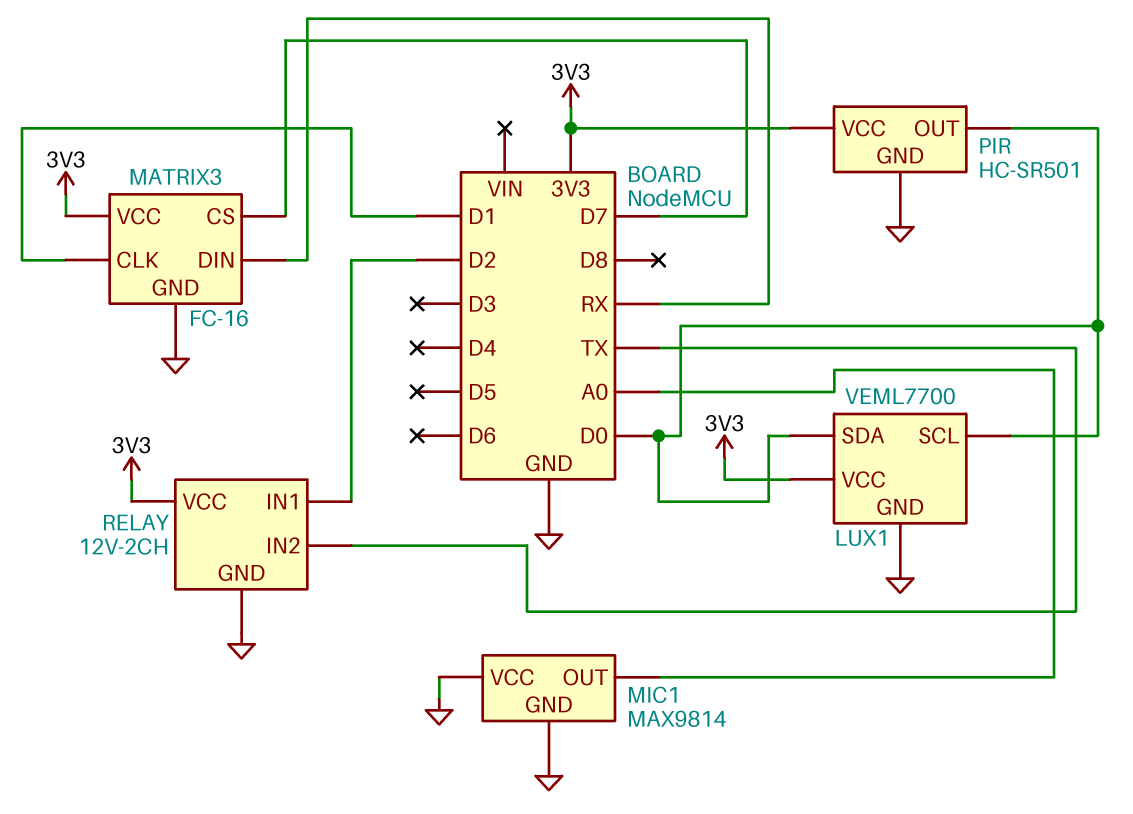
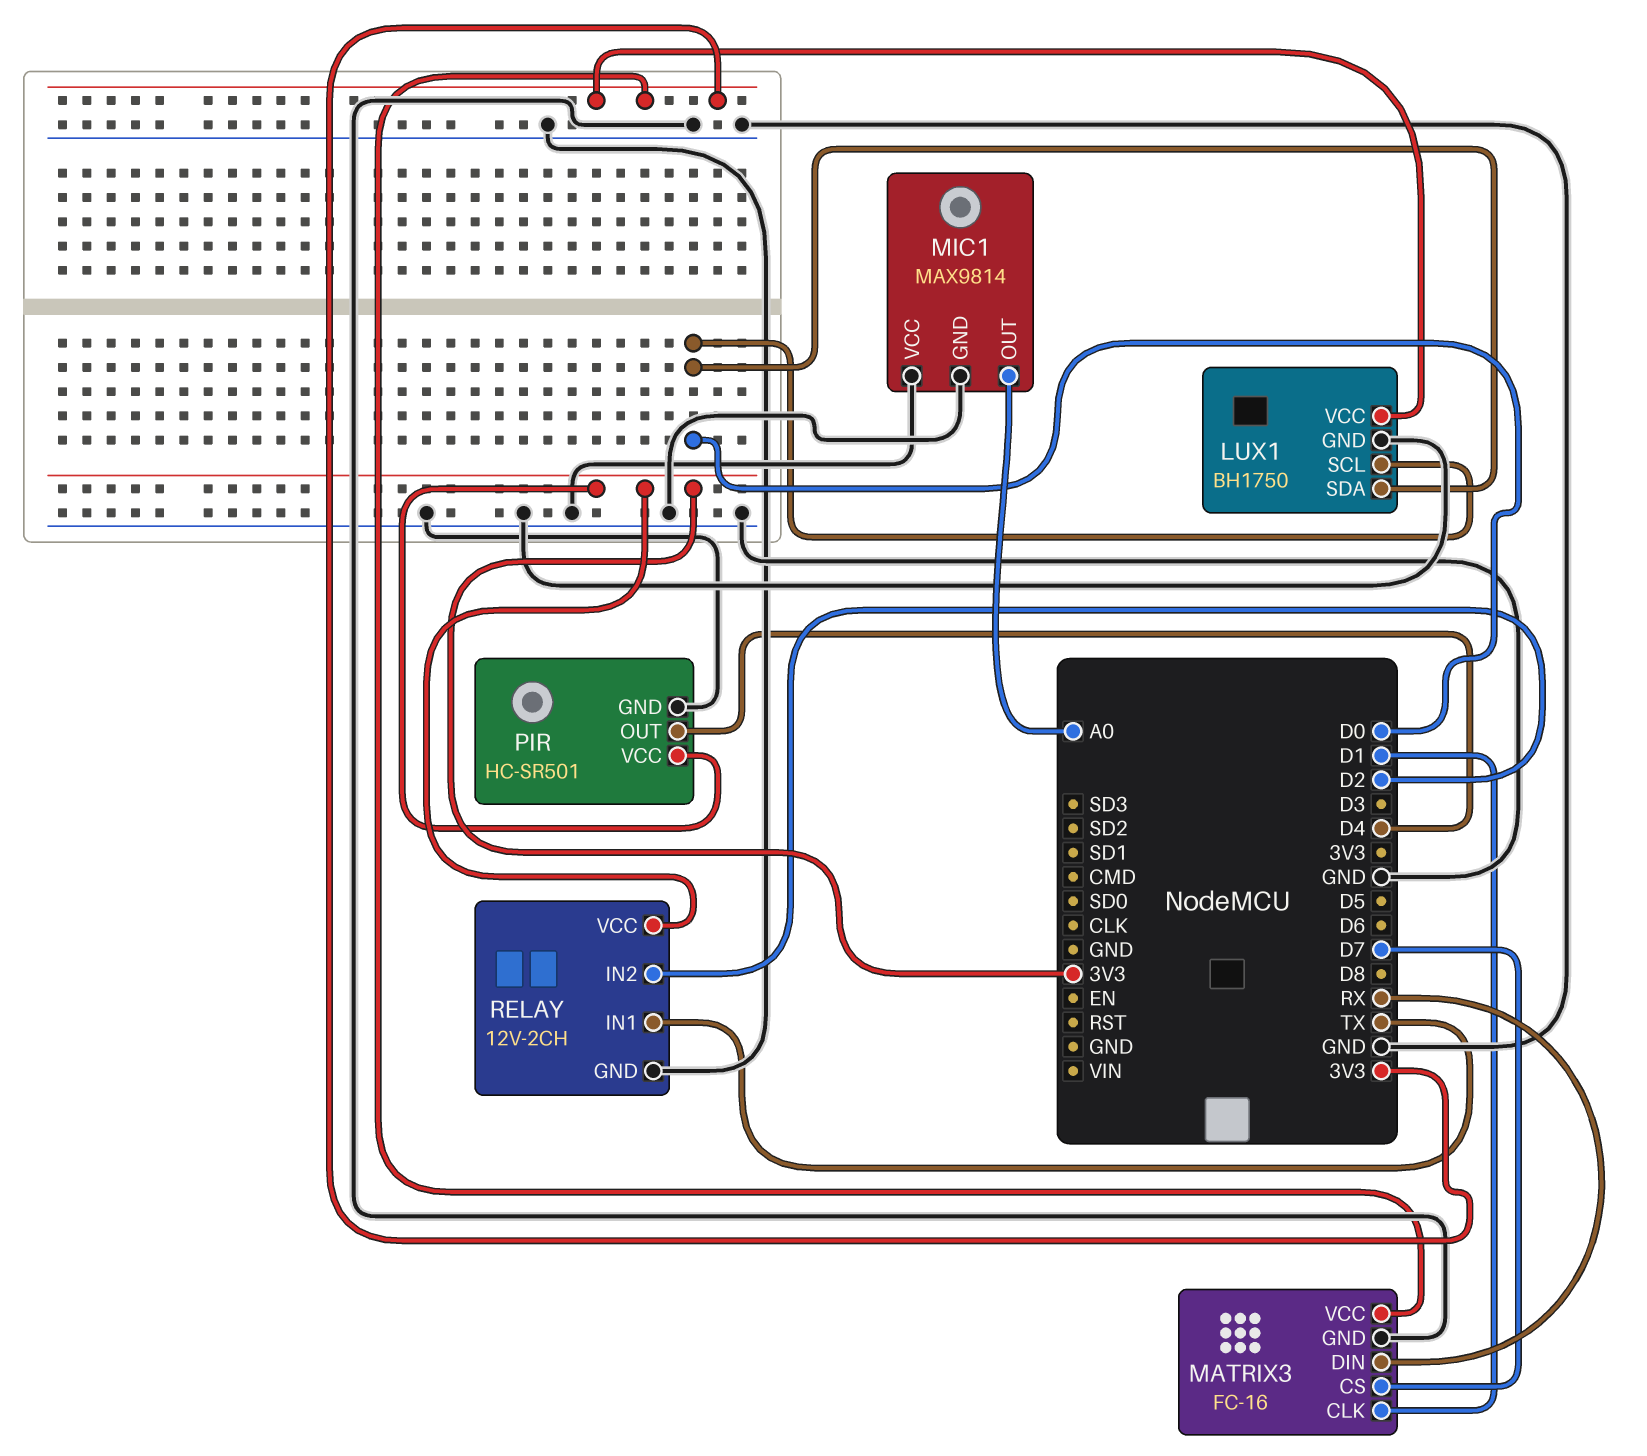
LUX1: VEML7700 -> BH1750
PIR pin OUT: D0 -> D4
RELAY pin IN1: D2 -> TX
RELAY pin IN2: TX -> D2

